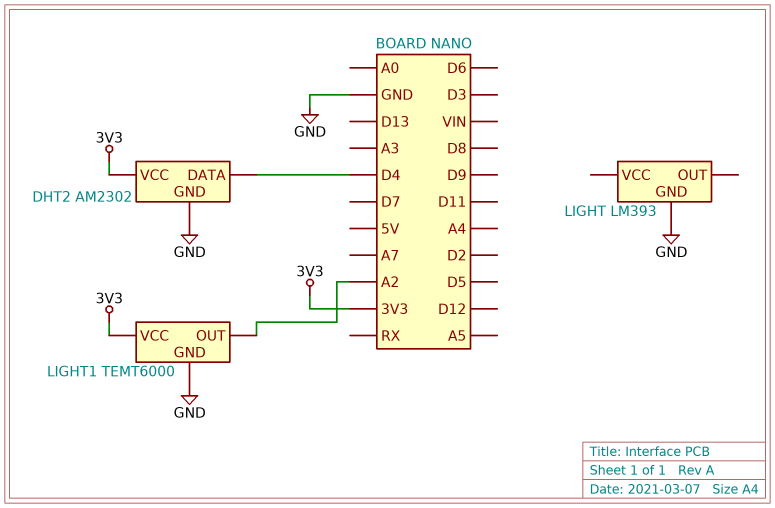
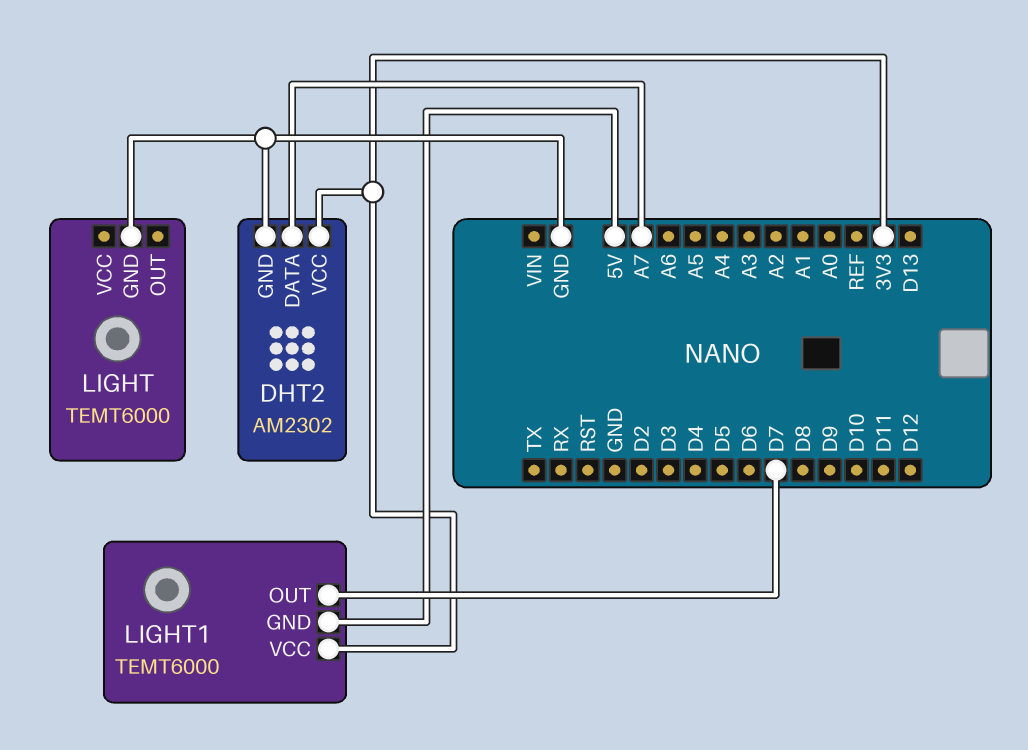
DHT2 pin DATA: D4 -> A7
LIGHT: LM393 -> TEMT6000
LIGHT1 pin GND: GND -> 5V
LIGHT1 pin OUT: A2 -> D7

